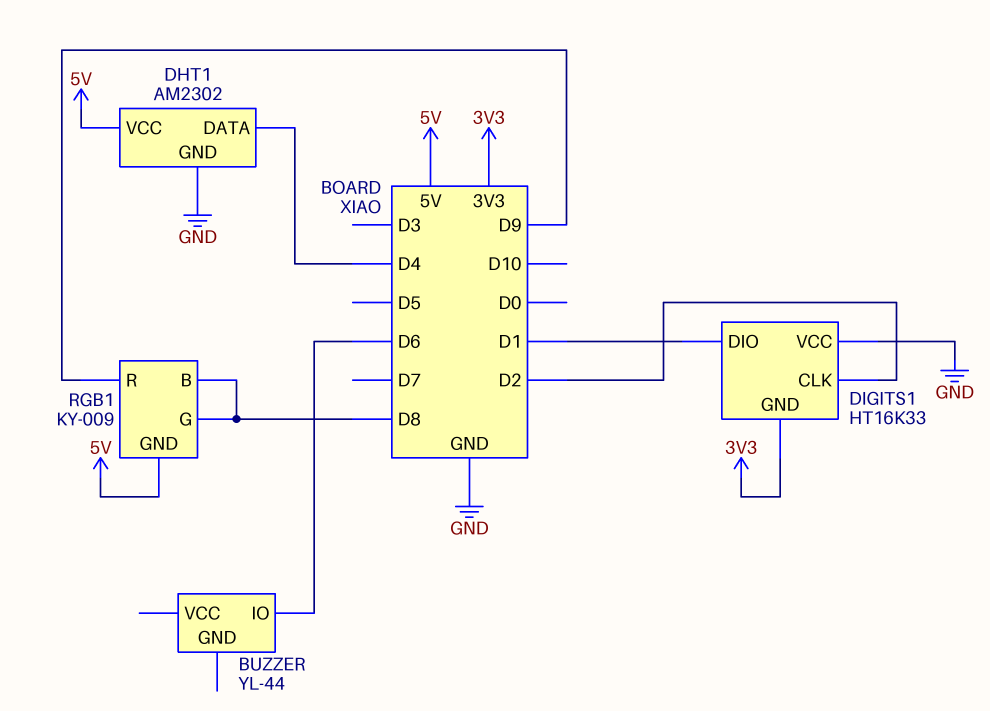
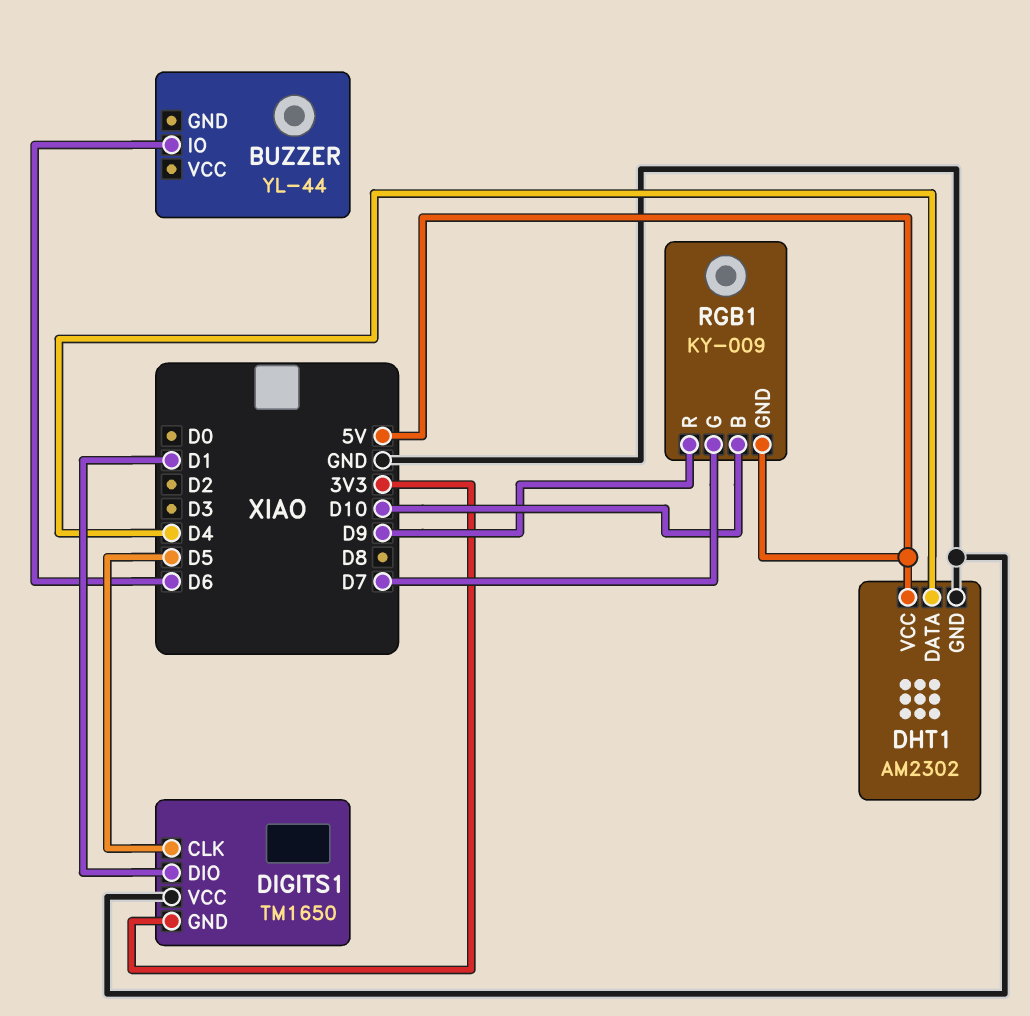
DIGITS1: HT16K33 -> TM1650
DIGITS1 pin CLK: D2 -> D5
RGB1 pin B: D8 -> D10
RGB1 pin G: D8 -> D7

